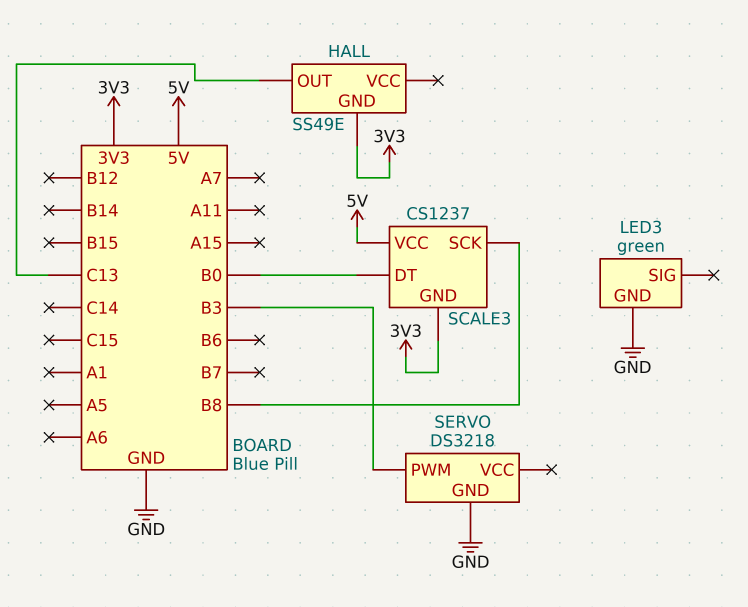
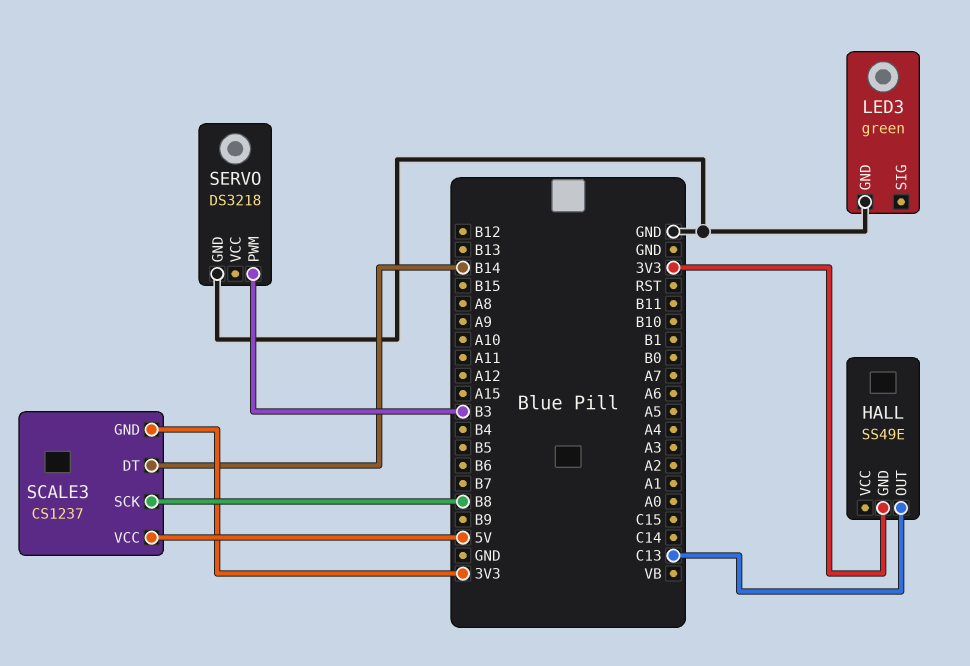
SCALE3 pin DT: B0 -> B14

